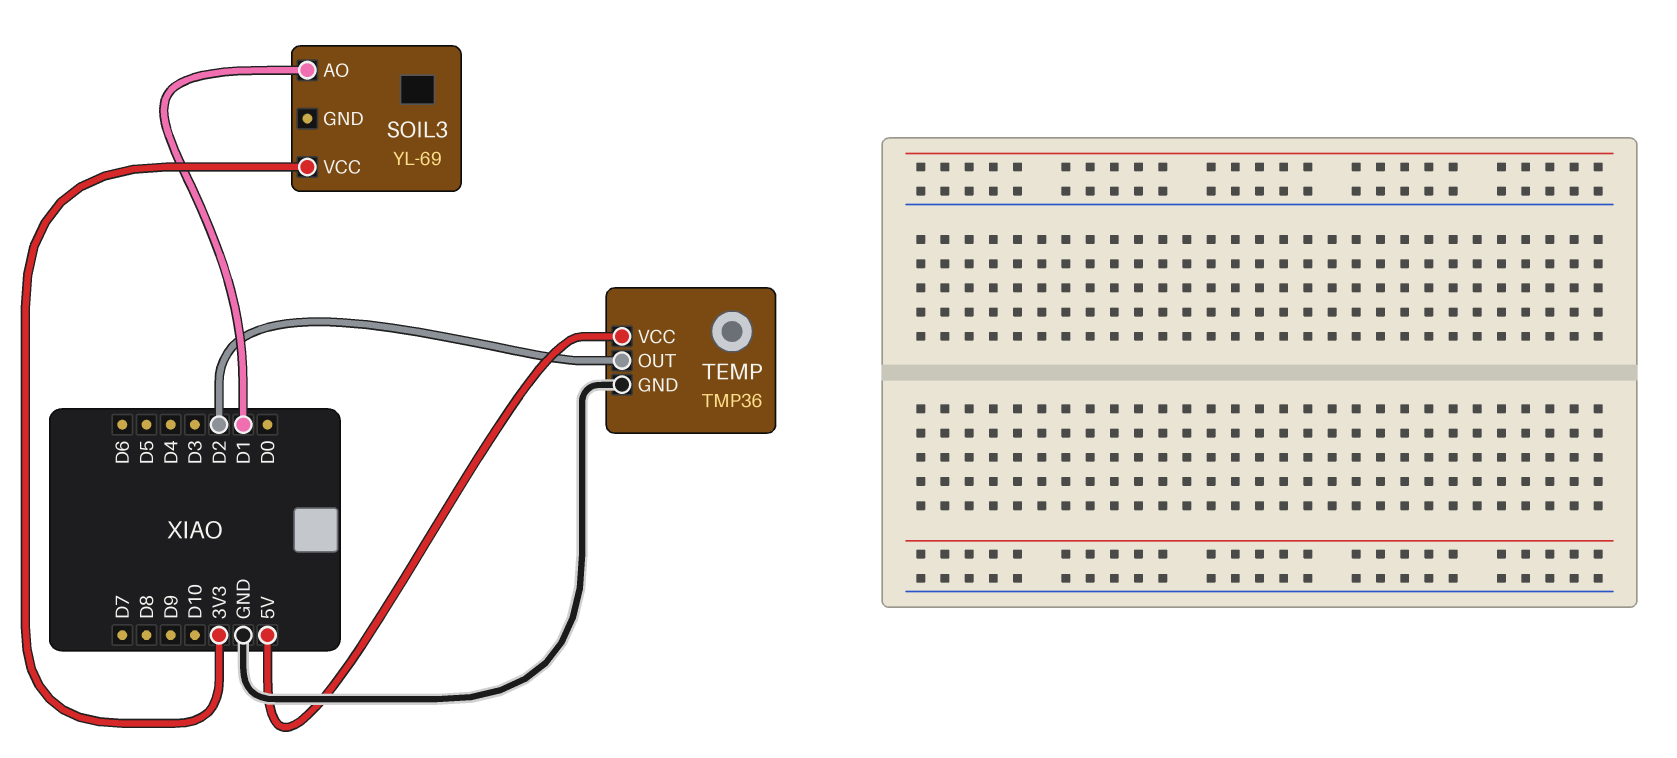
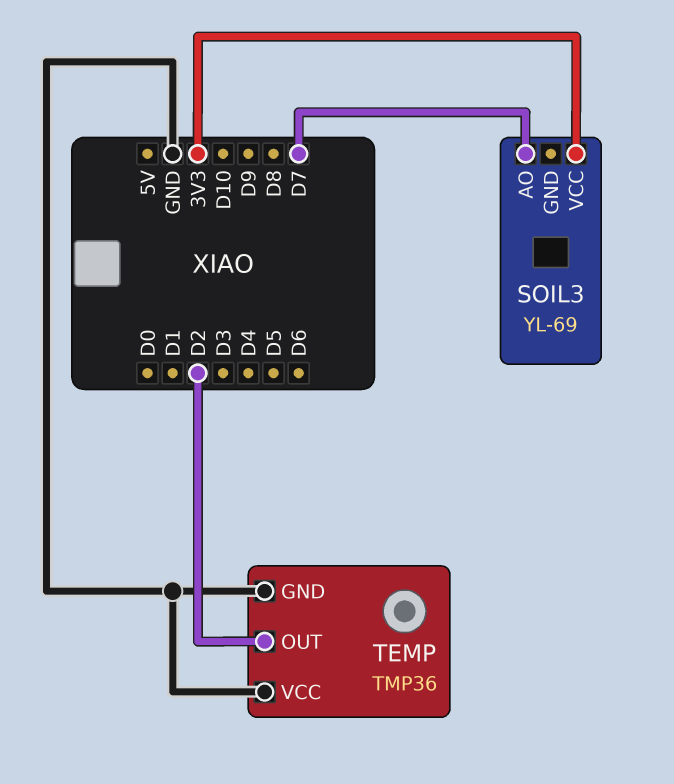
SOIL3 pin AO: D1 -> D7
TEMP pin VCC: 5V -> GND

